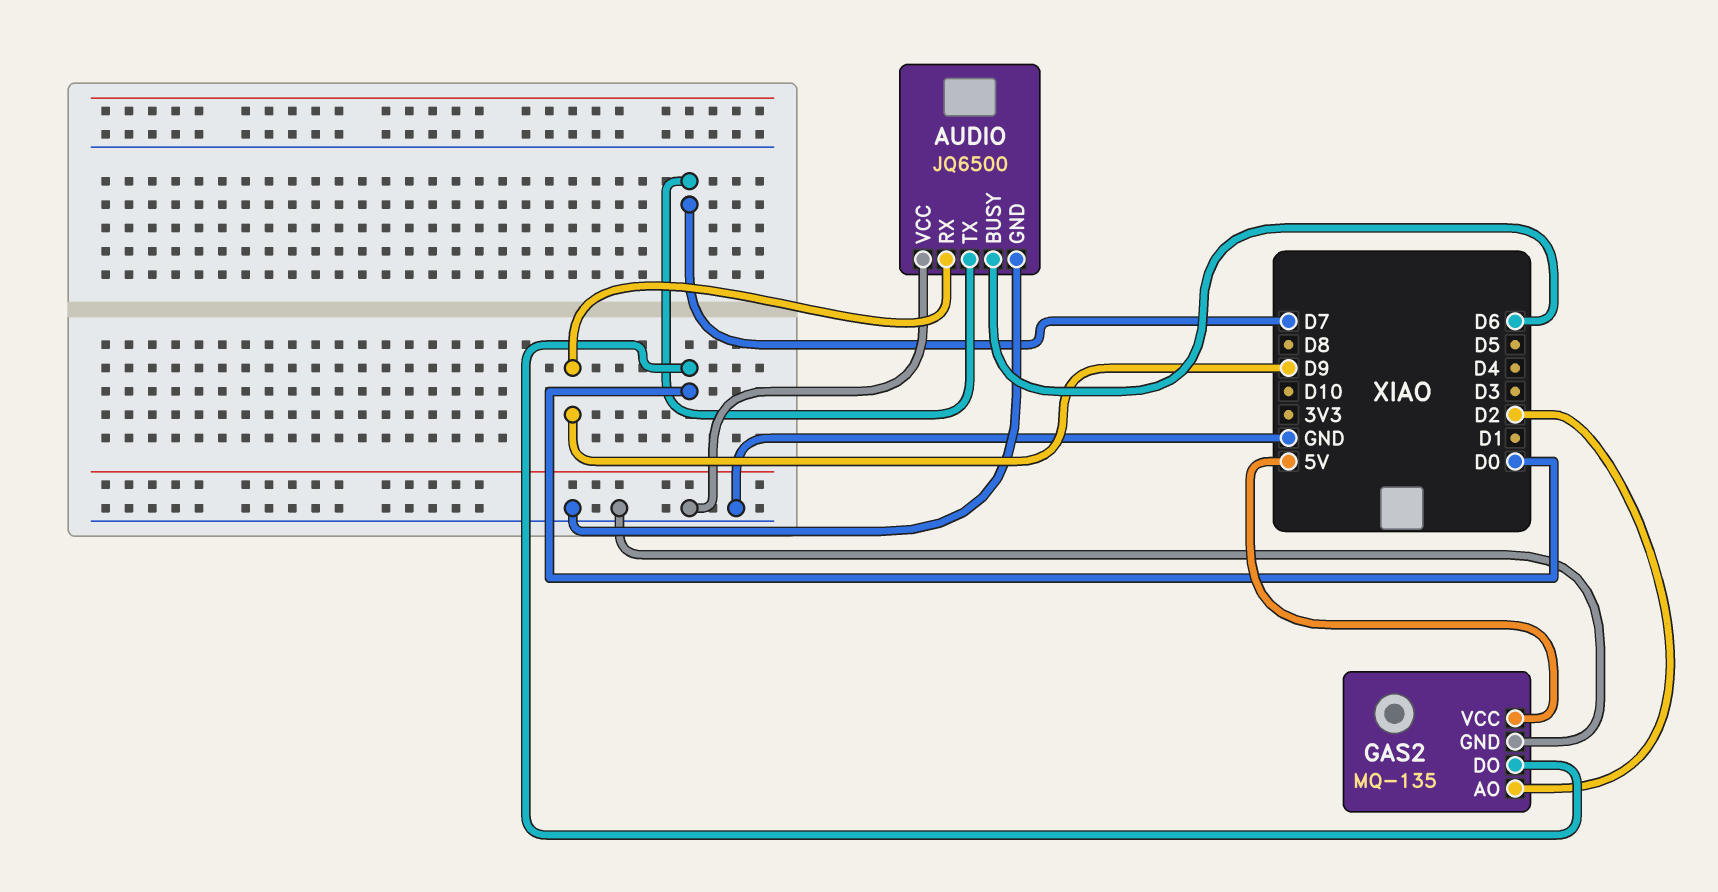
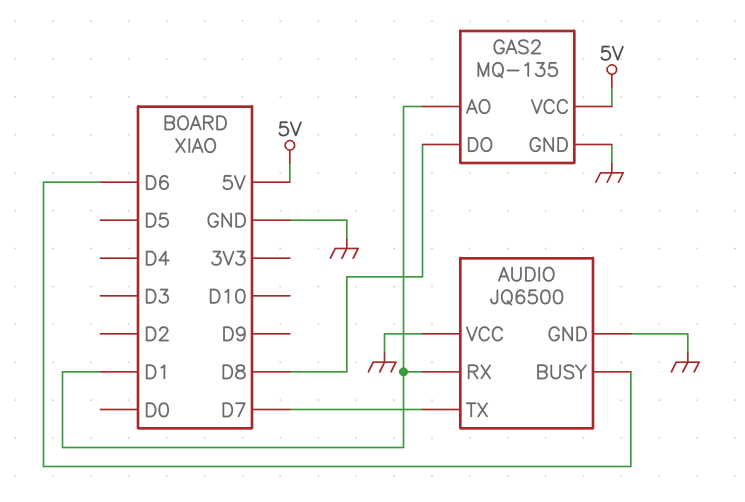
AUDIO pin RX: D9 -> D1
GAS2 pin AO: D2 -> D1
GAS2 pin DO: D0 -> D8

